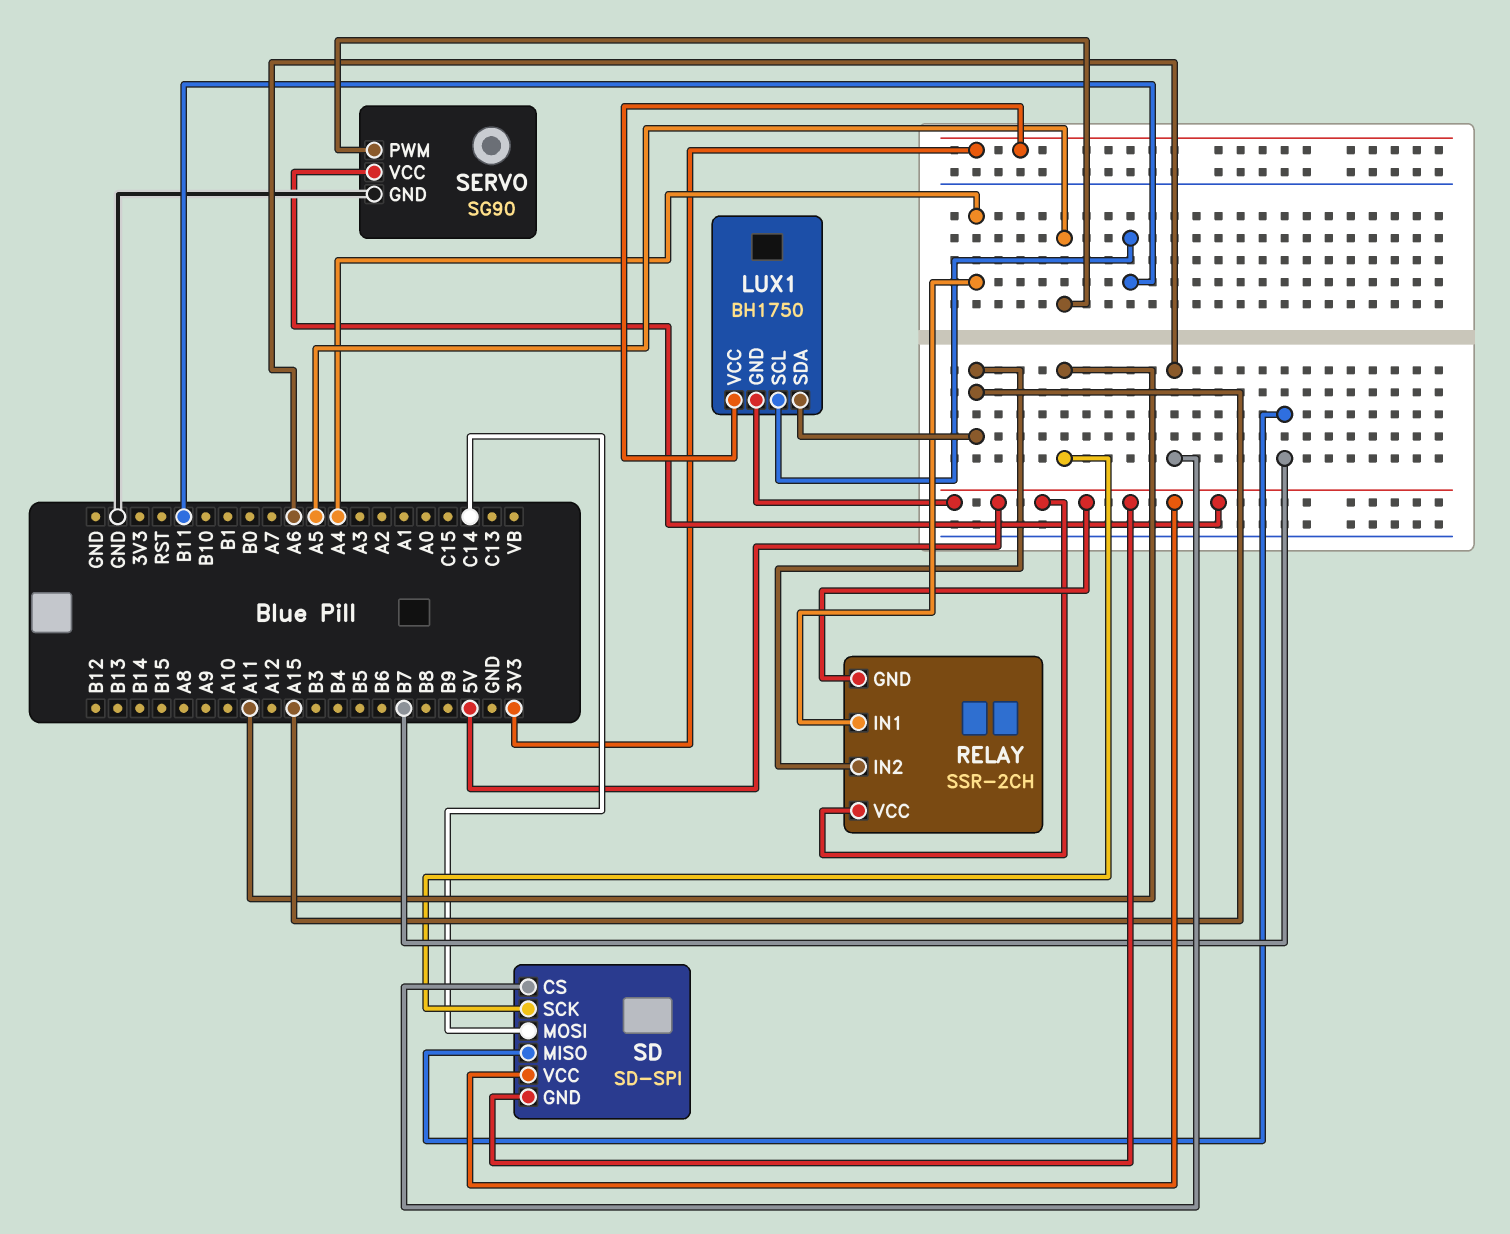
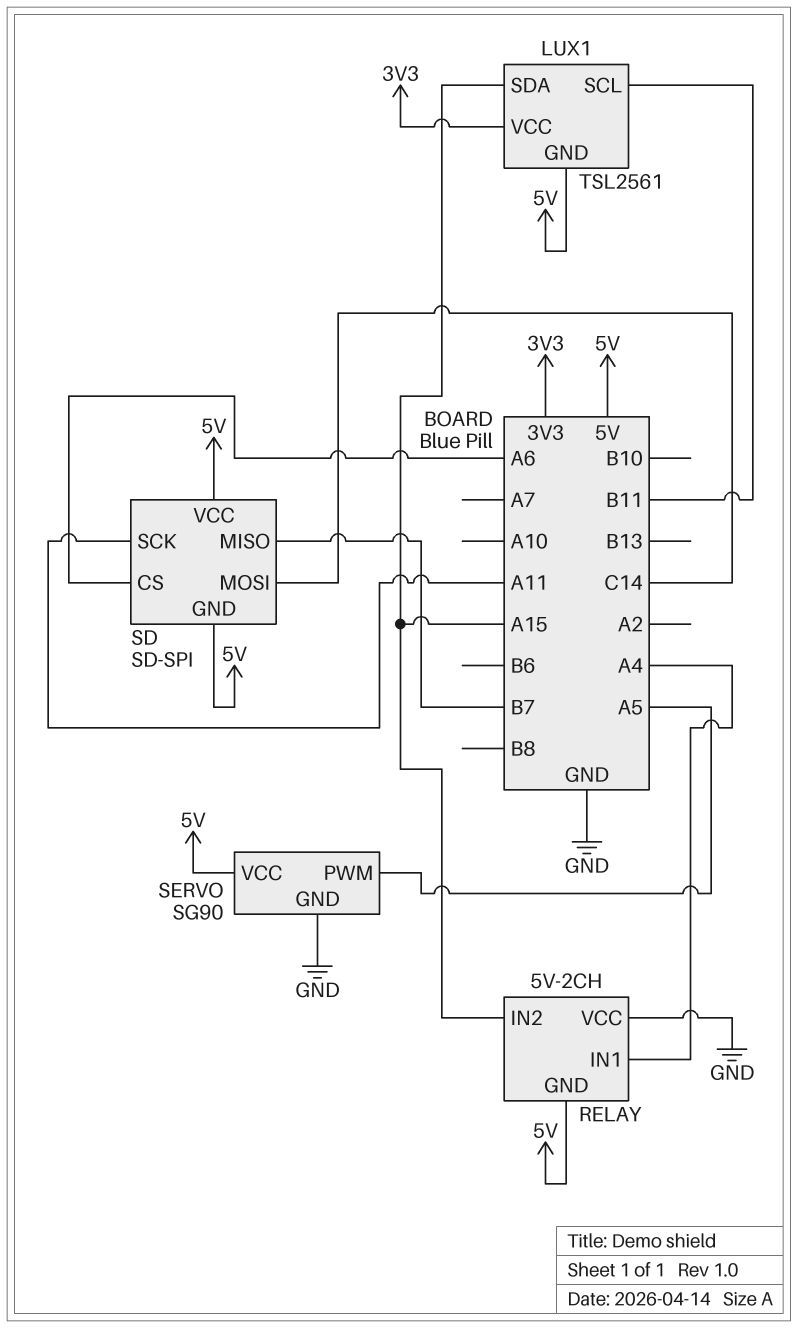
LUX1: BH1750 -> TSL2561
RELAY: SSR-2CH -> 5V-2CH
RELAY pin VCC: 5V -> GND

